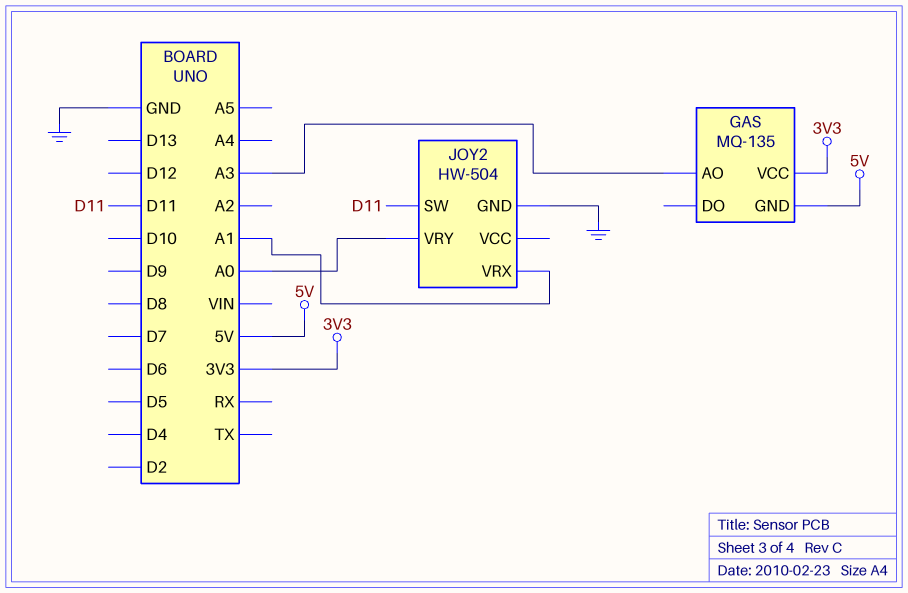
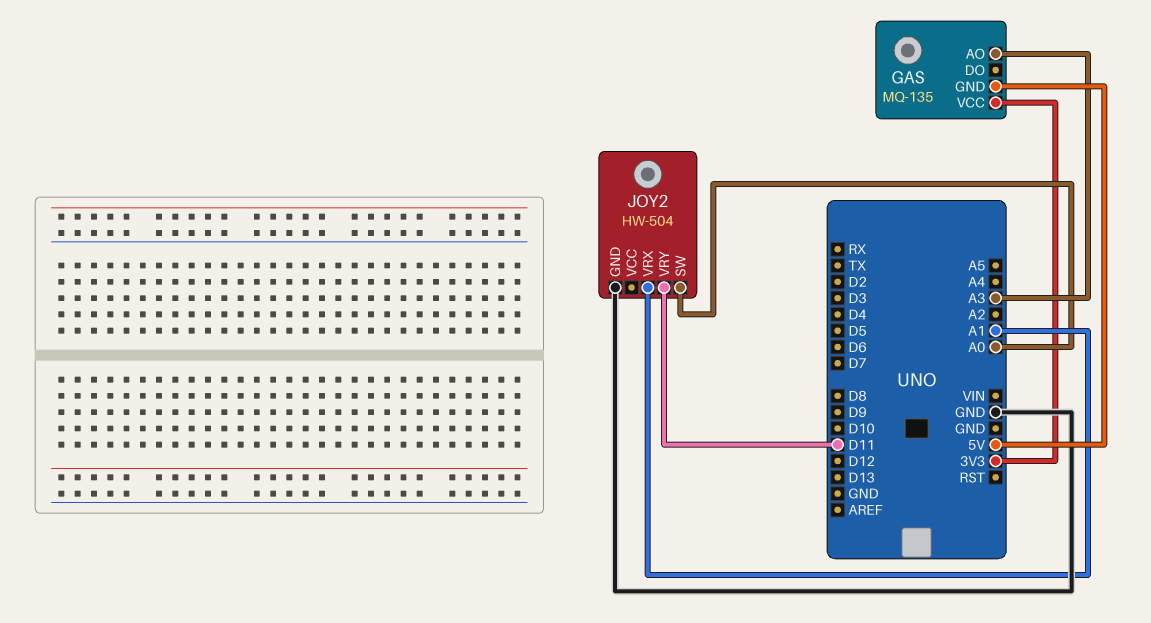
JOY2 pin SW: D11 -> A0
JOY2 pin VRY: A0 -> D11

